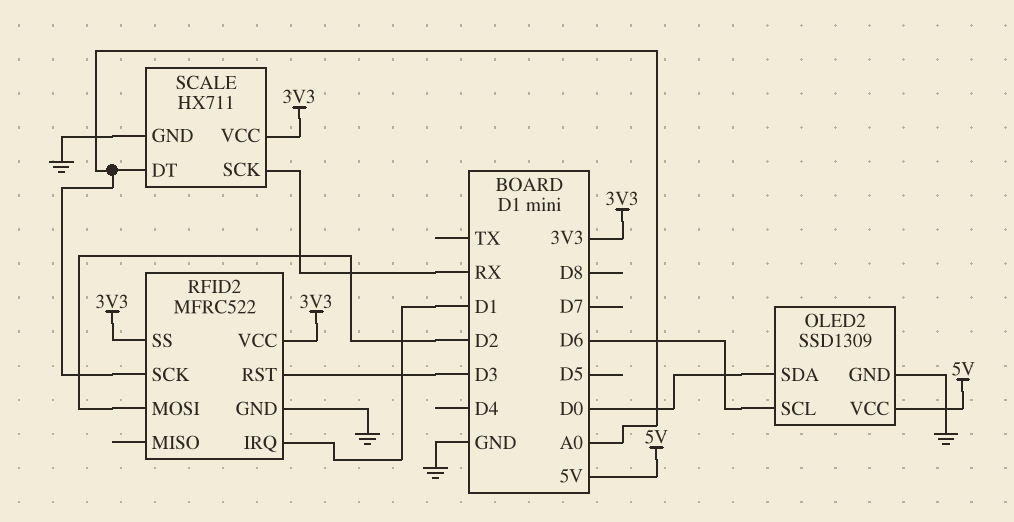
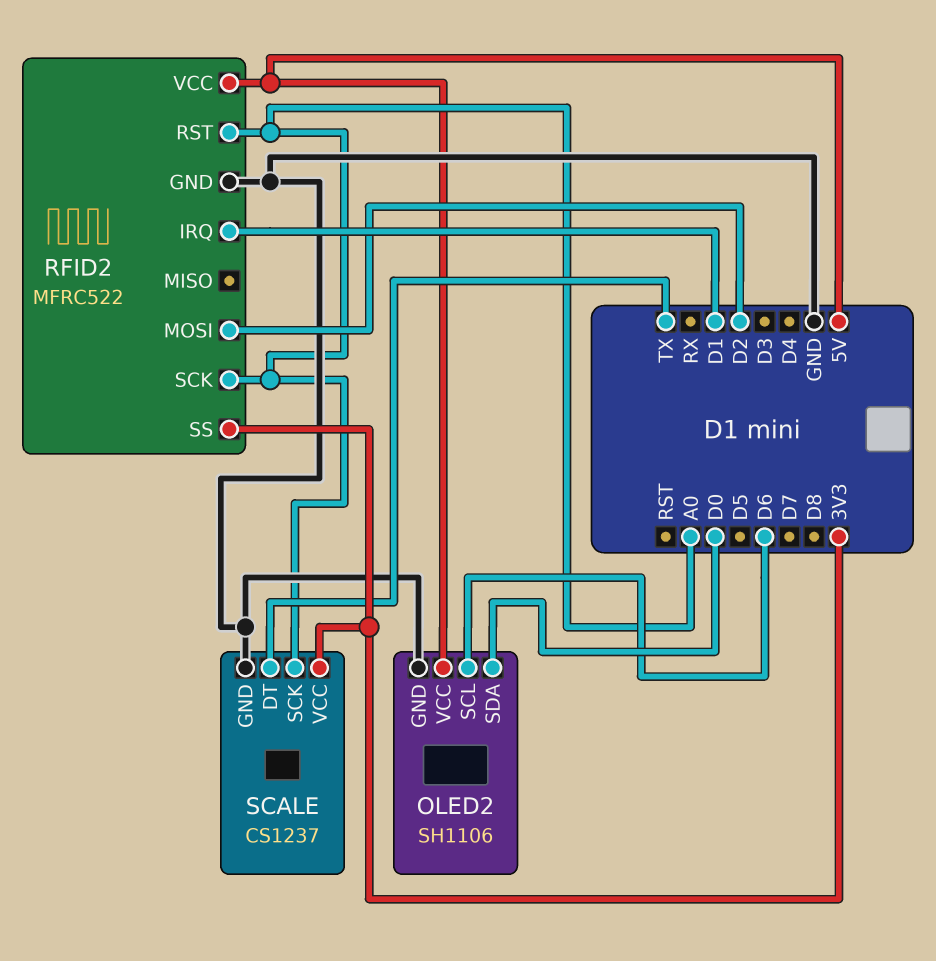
OLED2: SSD1309 -> SH1106
RFID2 pin RST: D3 -> A0
RFID2 pin VCC: 3V3 -> 5V
SCALE: HX711 -> CS1237
SCALE pin DT: A0 -> TX
SCALE pin SCK: RX -> A0

